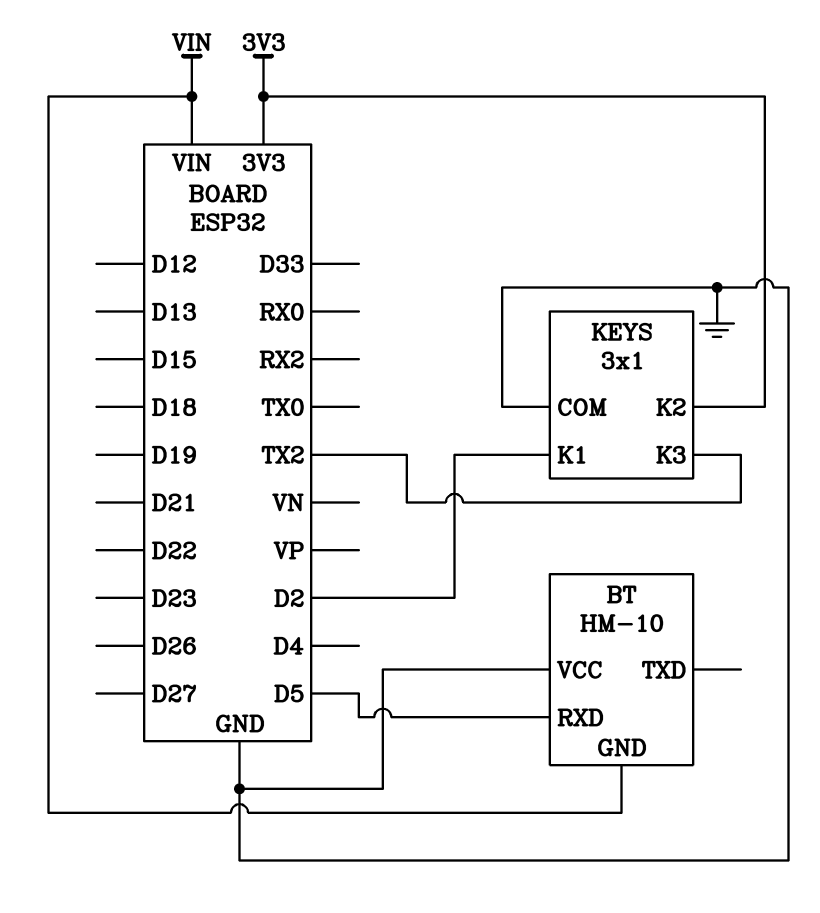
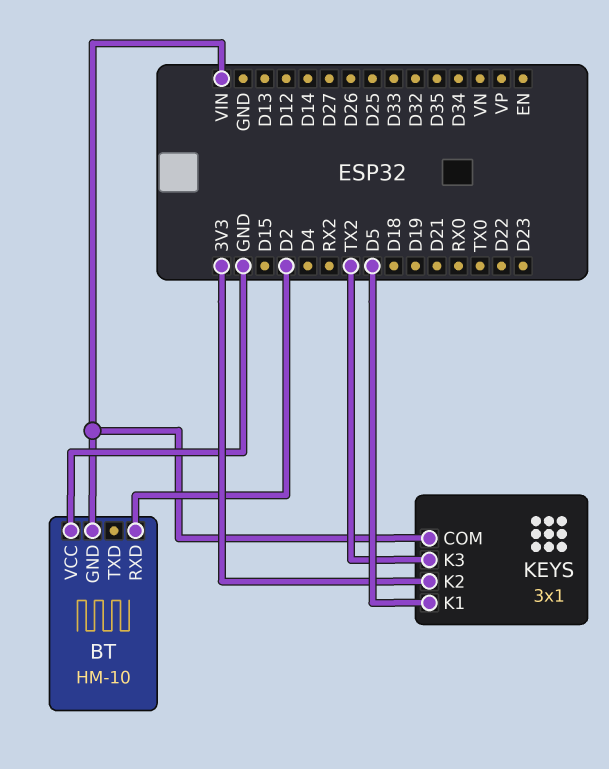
BT pin RXD: D5 -> D2
KEYS pin COM: GND -> VIN
KEYS pin K1: D2 -> D5

